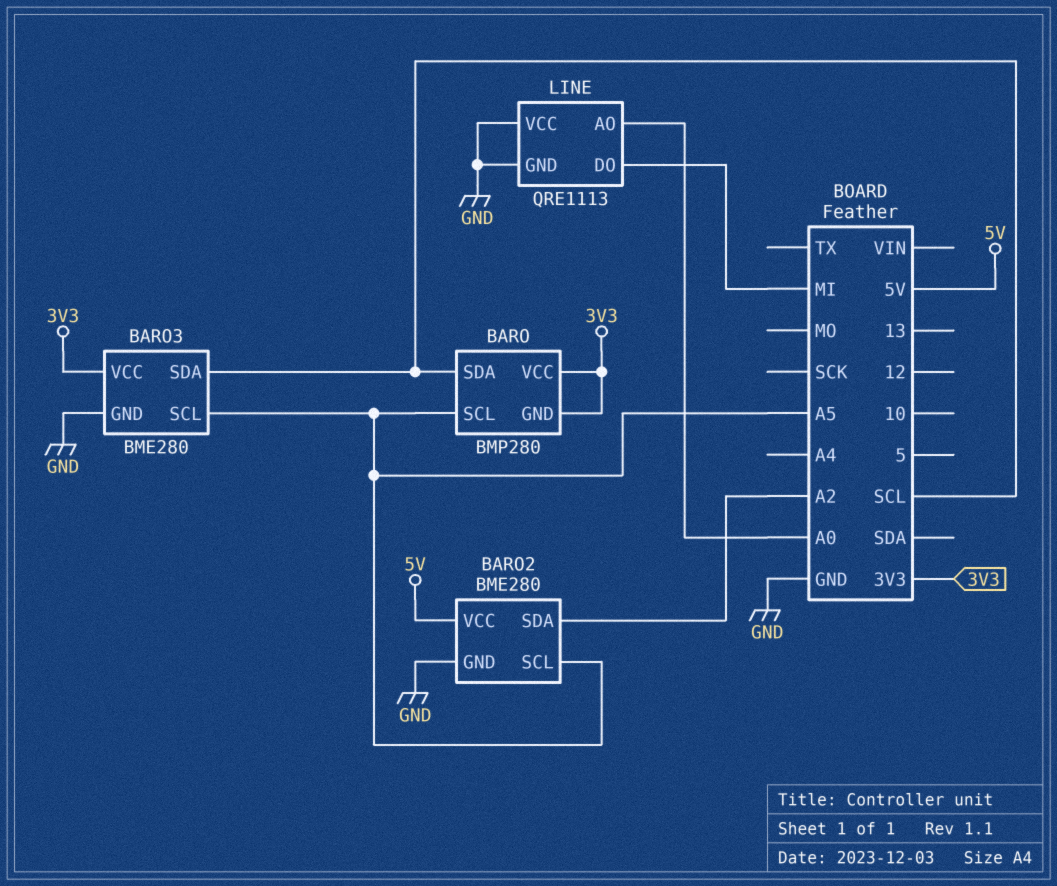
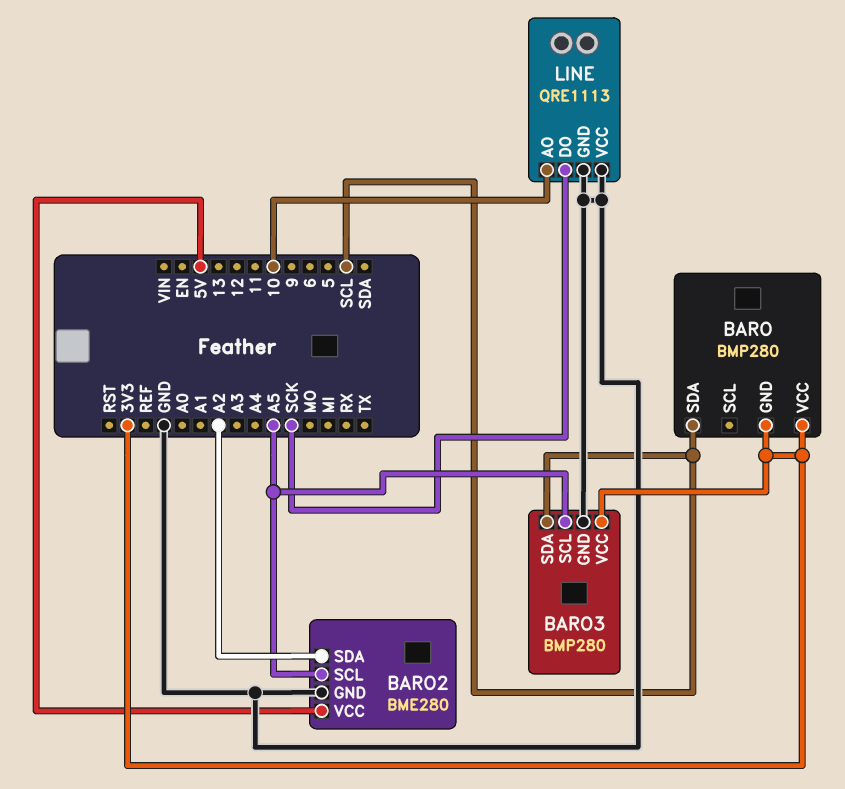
BARO pin SCL: A5 -> none
BARO3: BME280 -> BMP280
LINE pin AO: A0 -> 10
LINE pin DO: MI -> SCK

